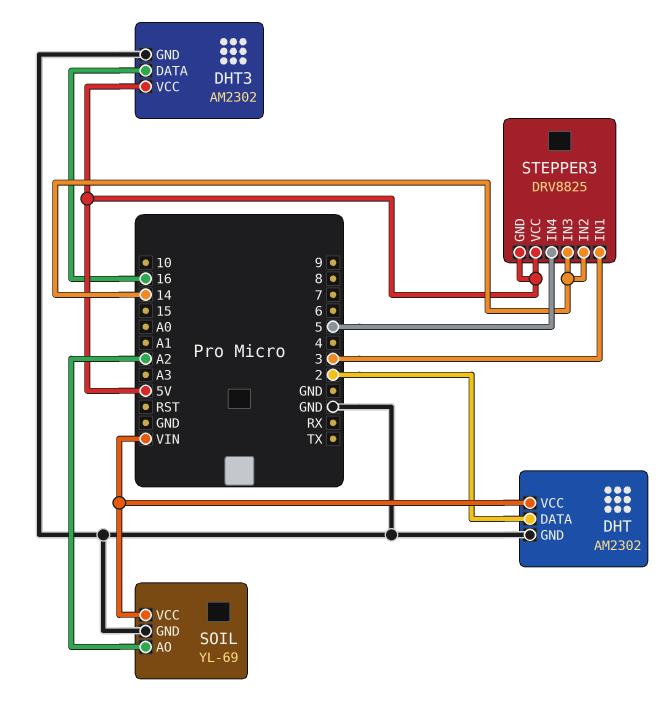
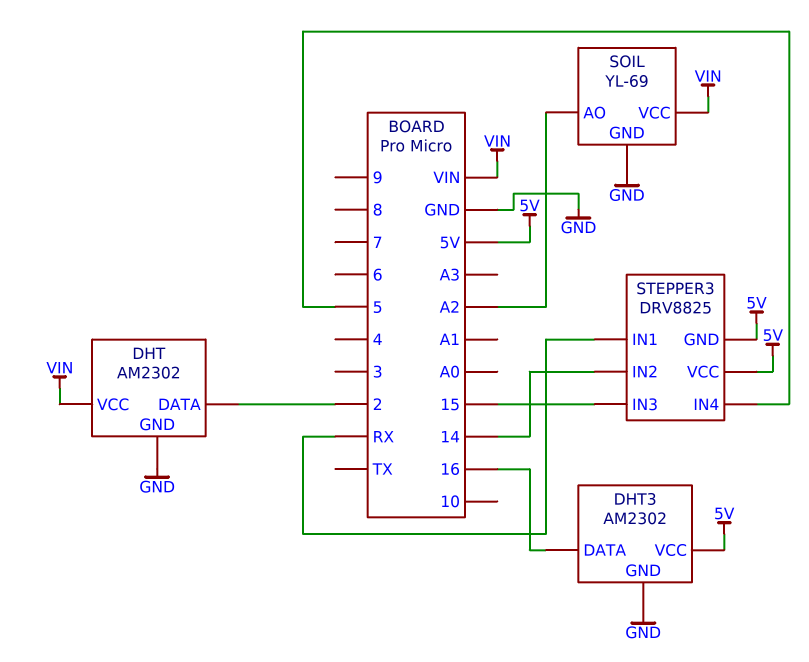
STEPPER3 pin IN1: 3 -> RX
STEPPER3 pin IN3: 14 -> 15

